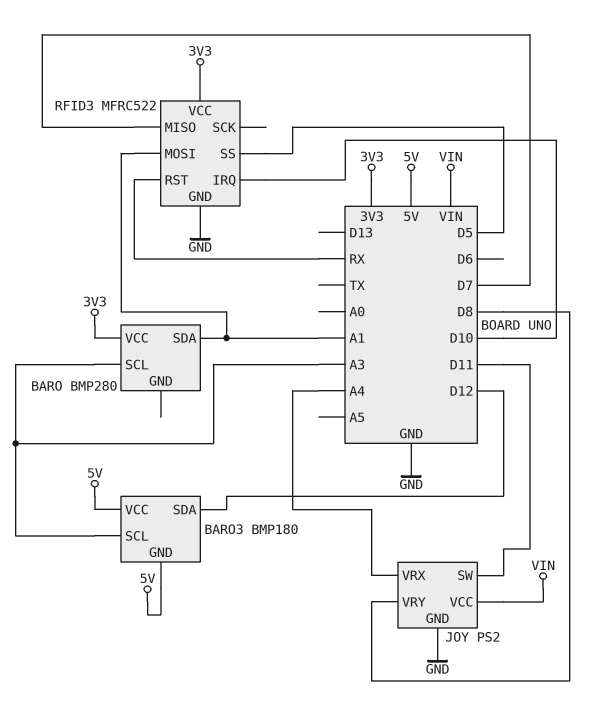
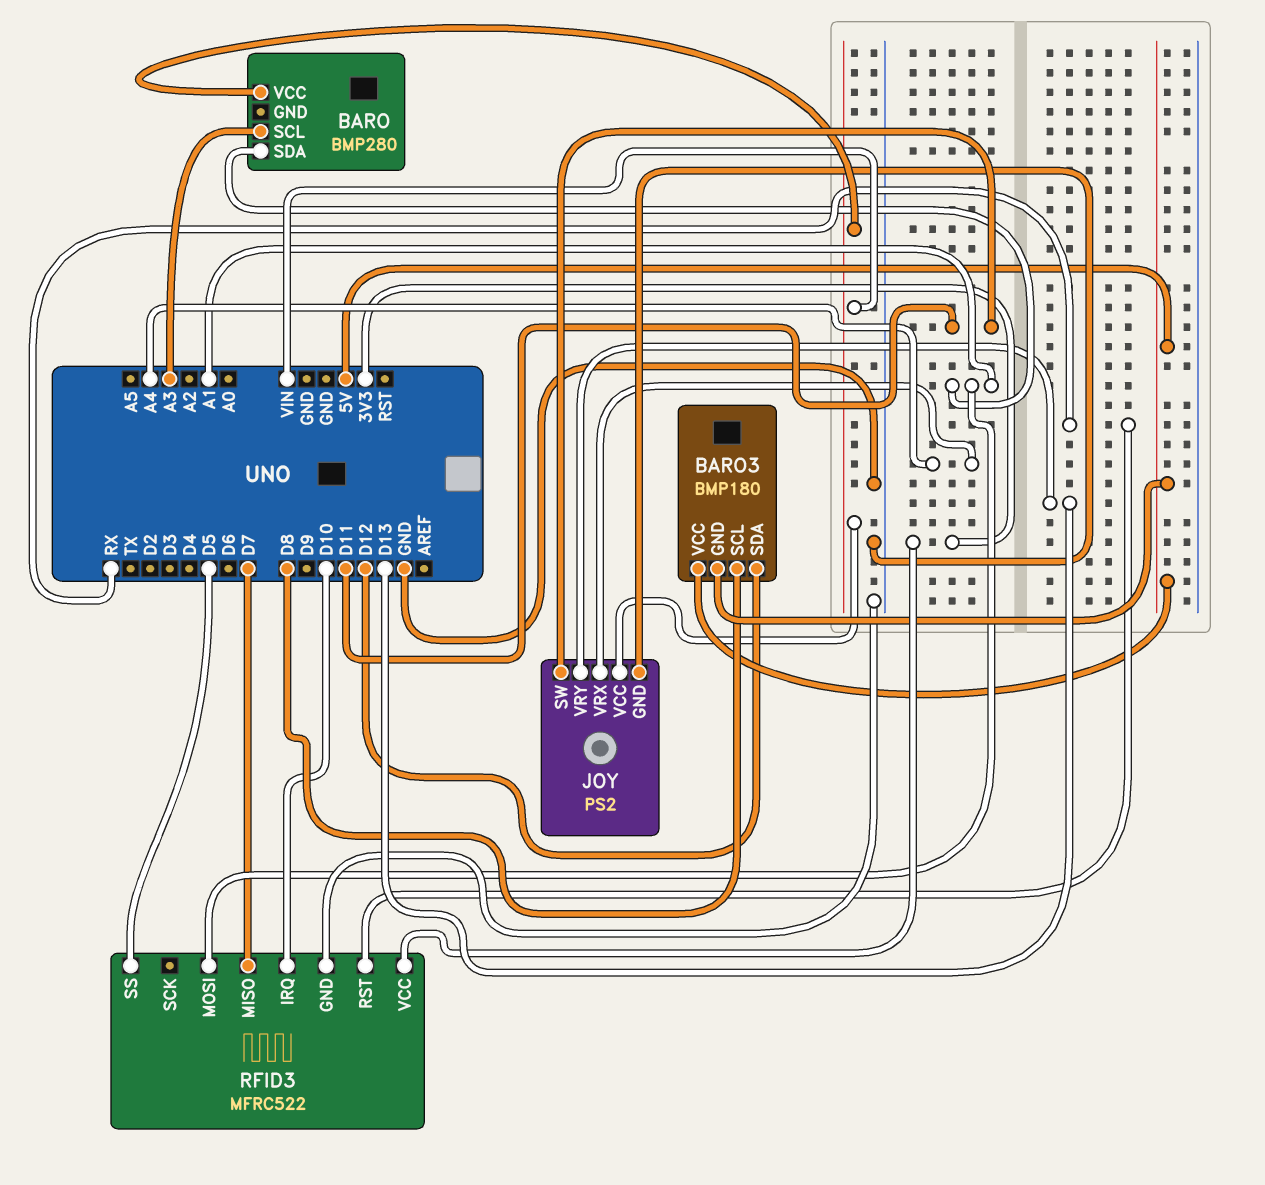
BARO pin VCC: 3V3 -> VIN
BARO3 pin SCL: A3 -> D8
JOY pin VRY: D8 -> D13

